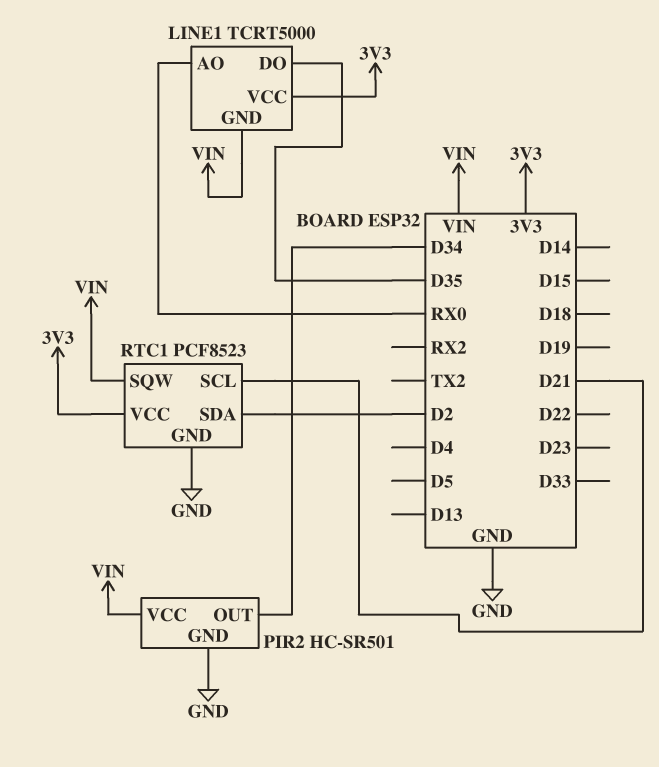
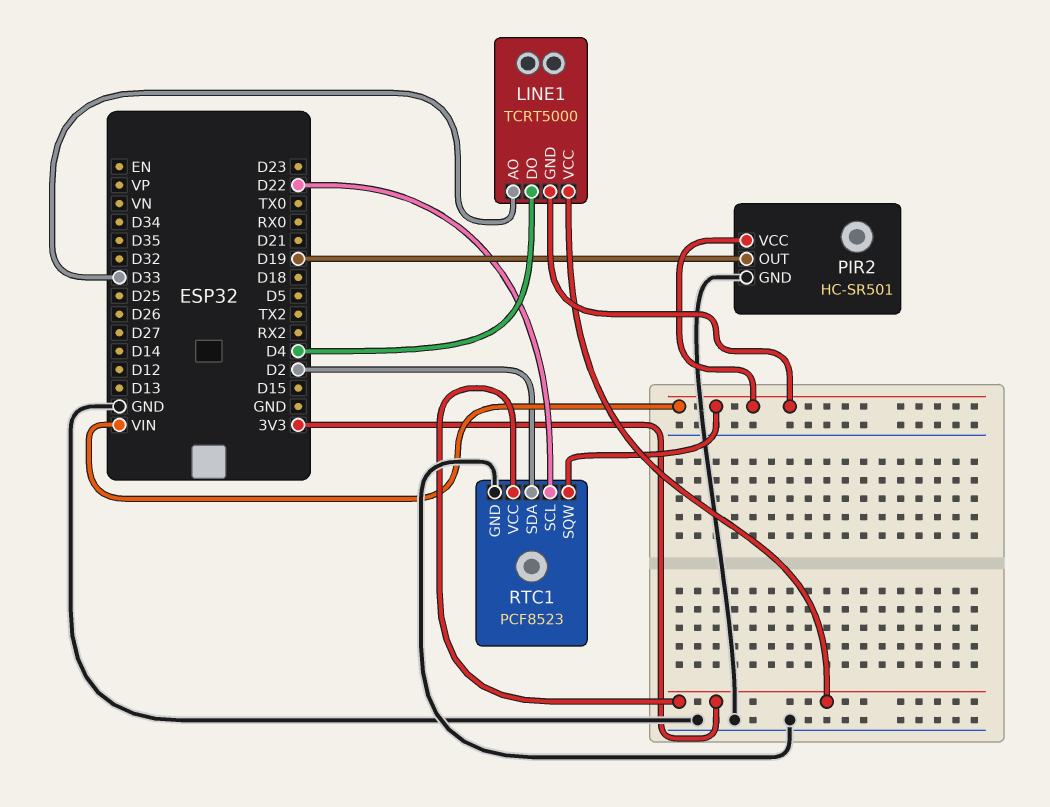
LINE1 pin AO: RX0 -> D33
LINE1 pin DO: D35 -> D4
PIR2 pin OUT: D34 -> D19
RTC1 pin SCL: D21 -> D22

